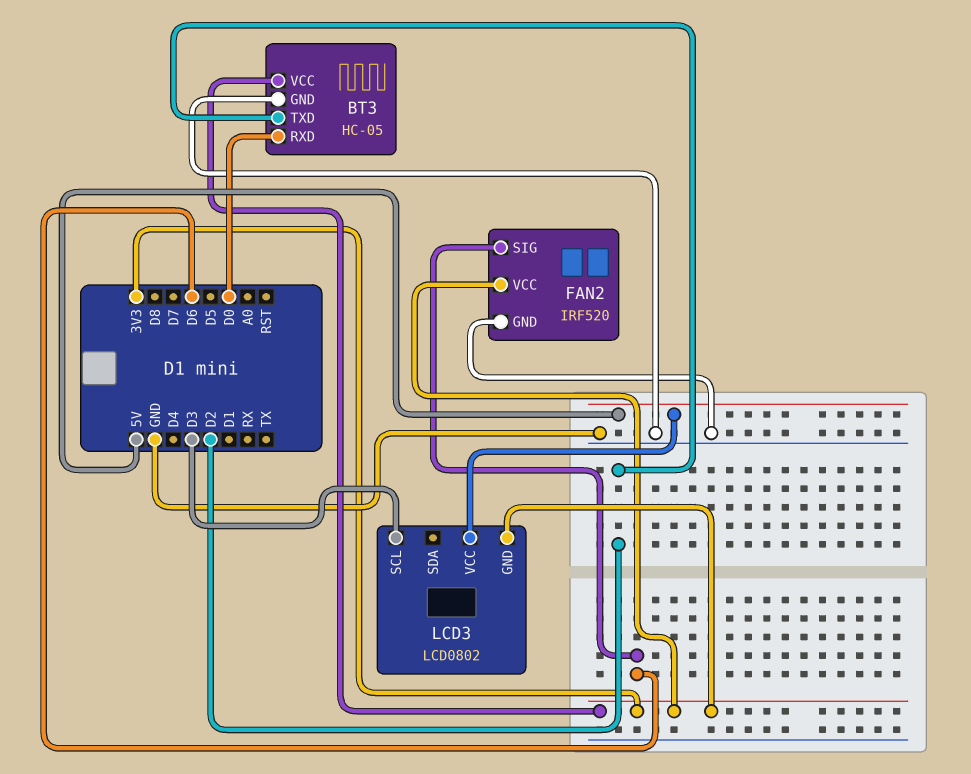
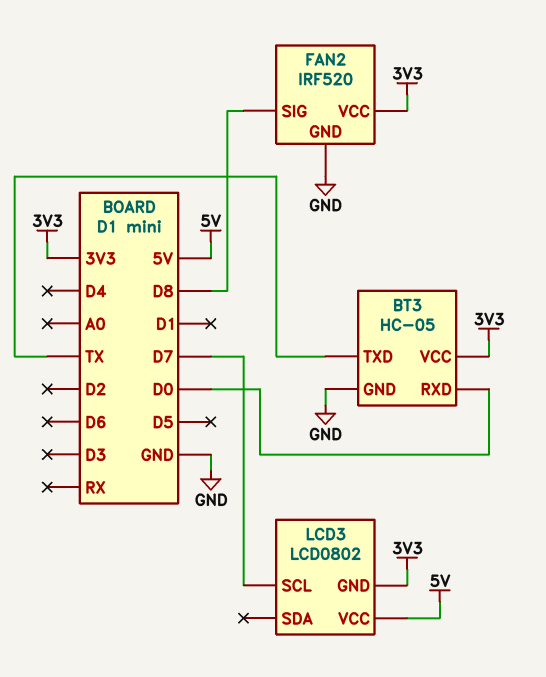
BT3 pin TXD: D2 -> TX
FAN2 pin SIG: D6 -> D8
LCD3 pin SCL: D3 -> D7

